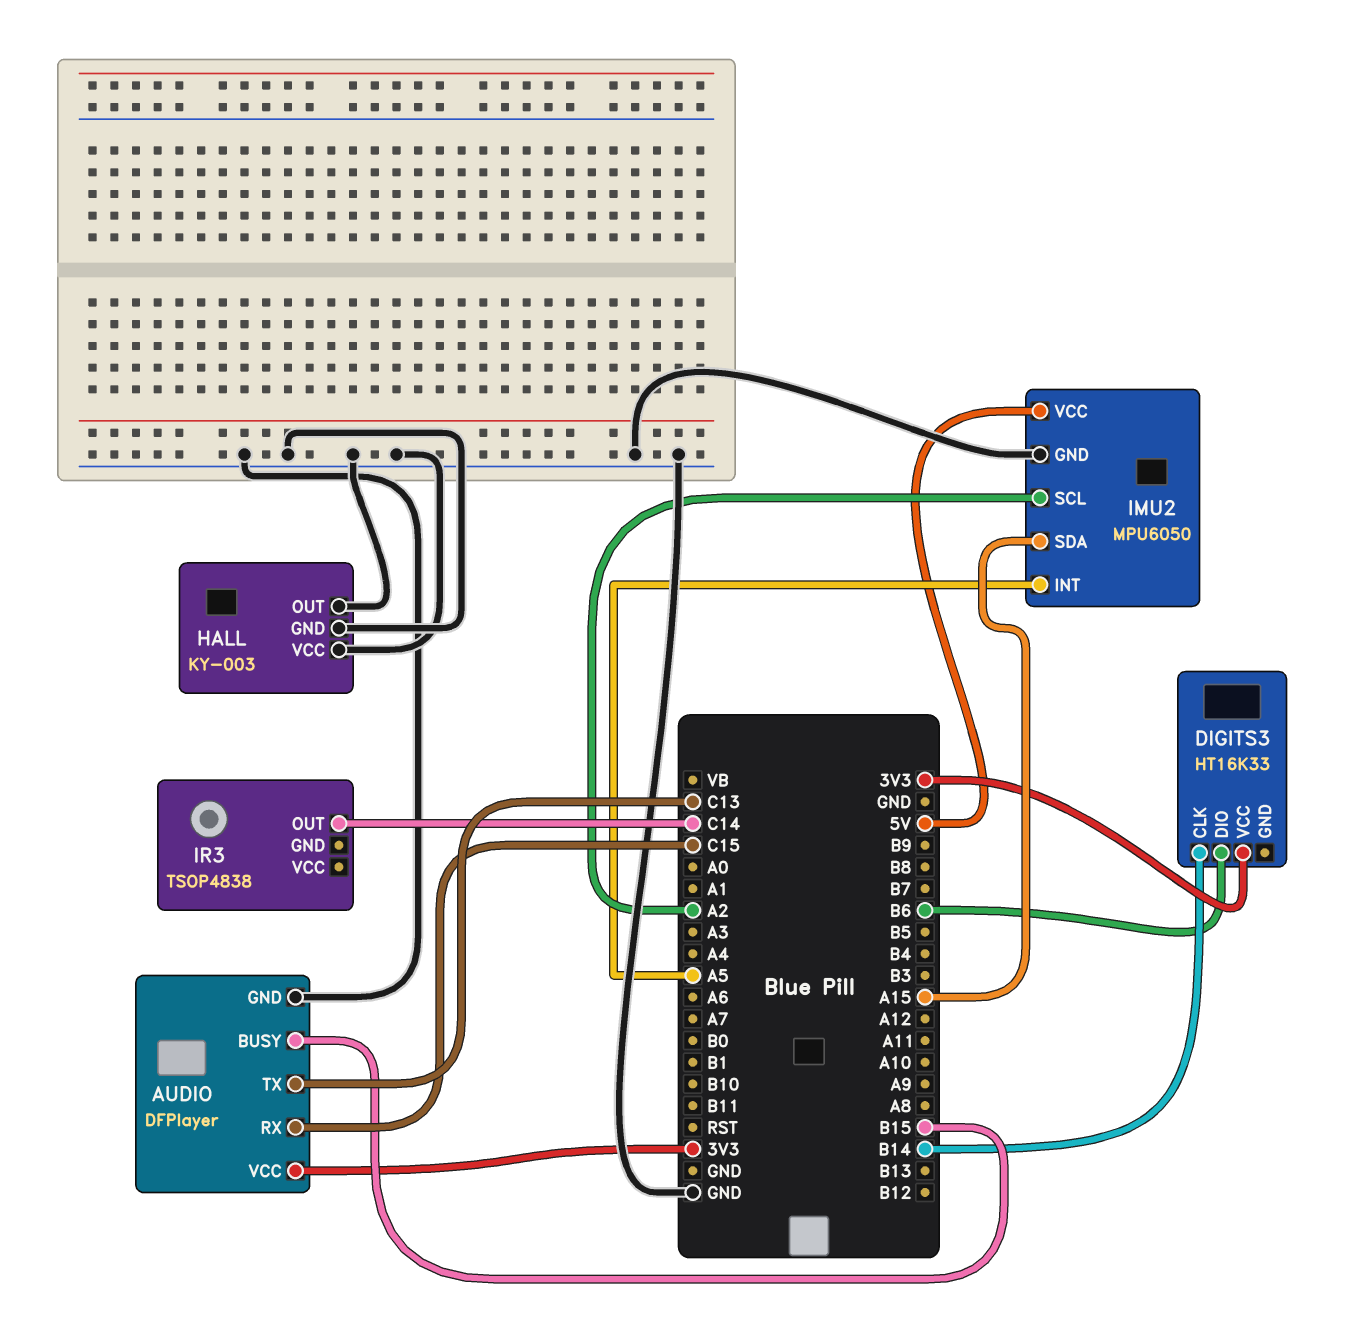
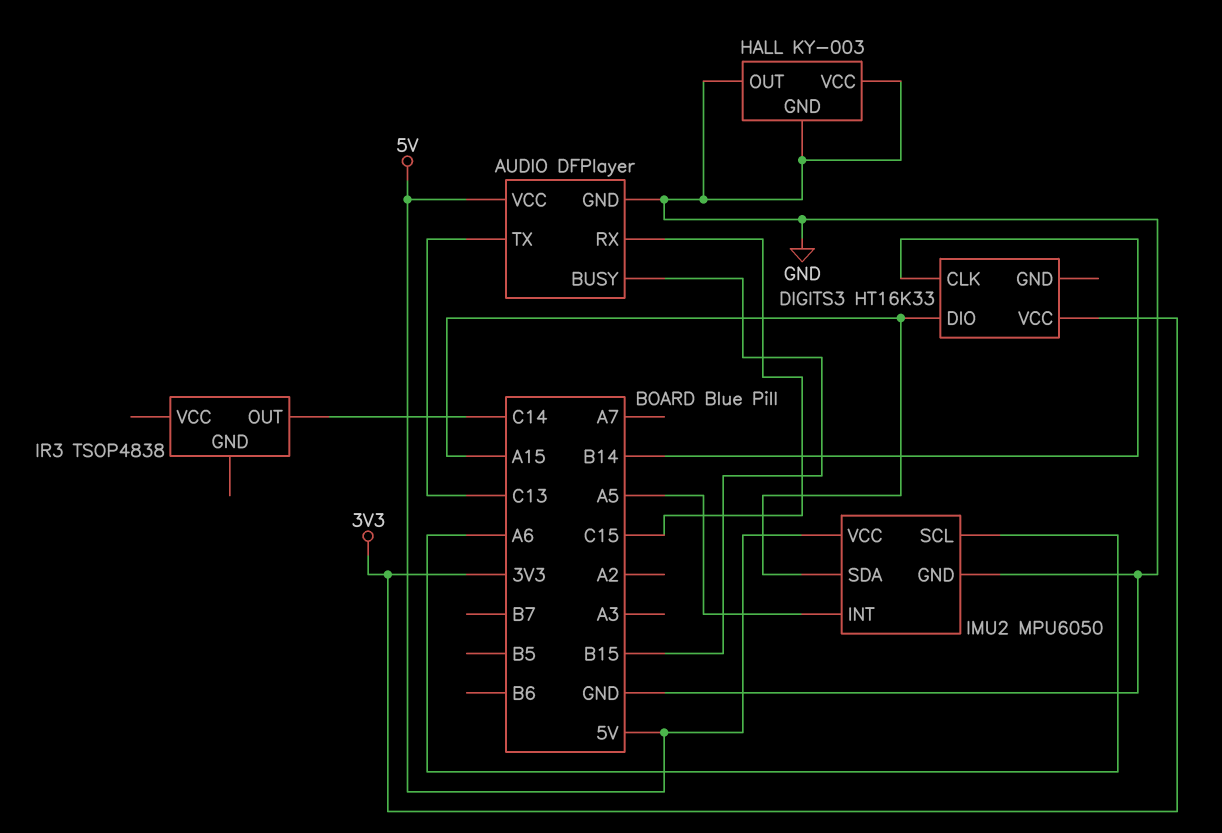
AUDIO pin VCC: 3V3 -> 5V
DIGITS3 pin DIO: B6 -> A15
IMU2 pin SCL: A2 -> A6

